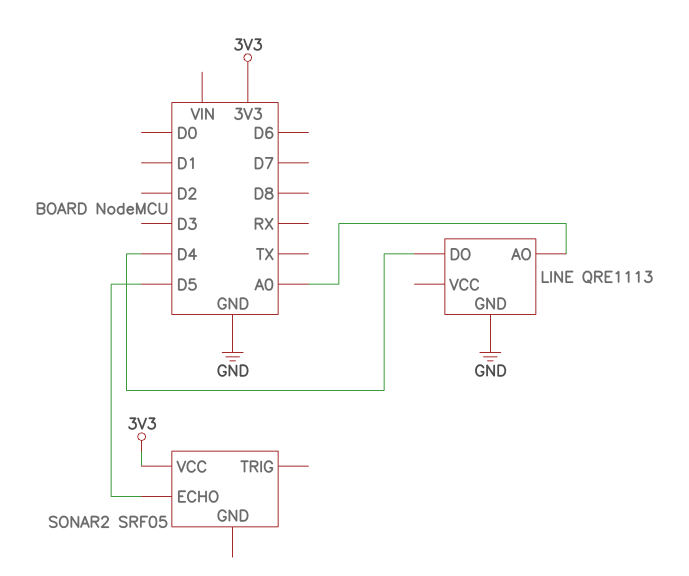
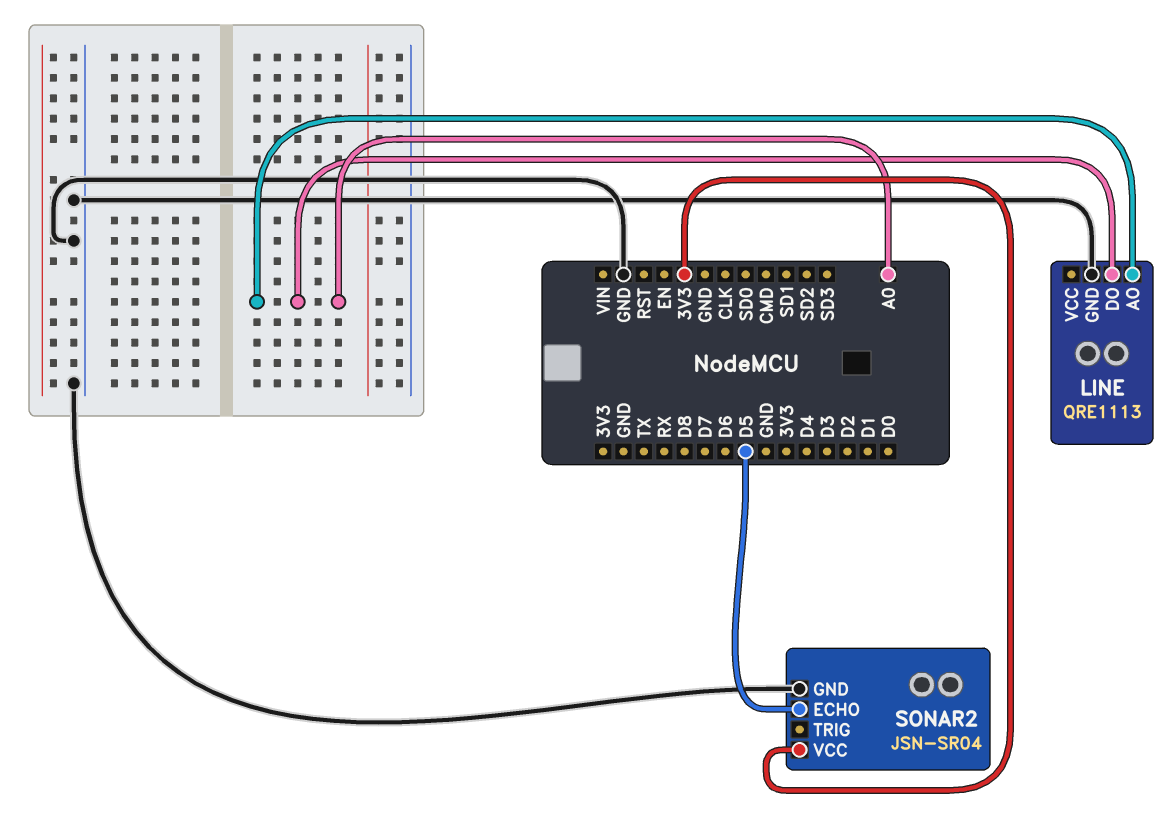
LINE pin DO: D4 -> A0
SONAR2: SRF05 -> JSN-SR04
SONAR2 pin GND: none -> GND

